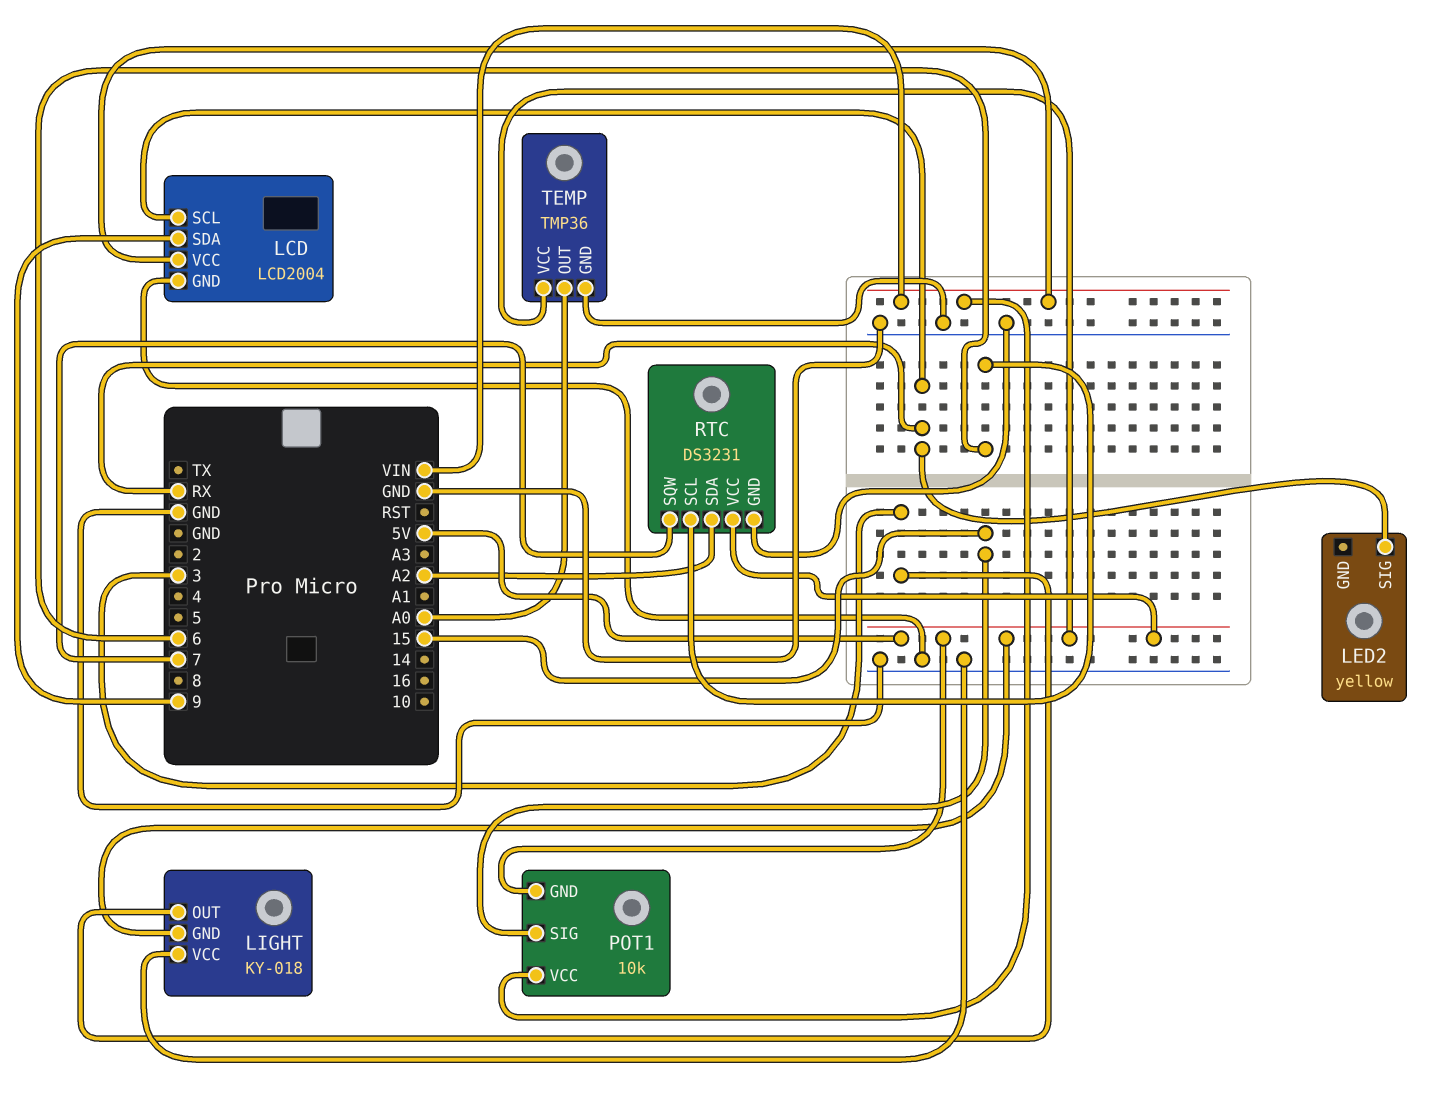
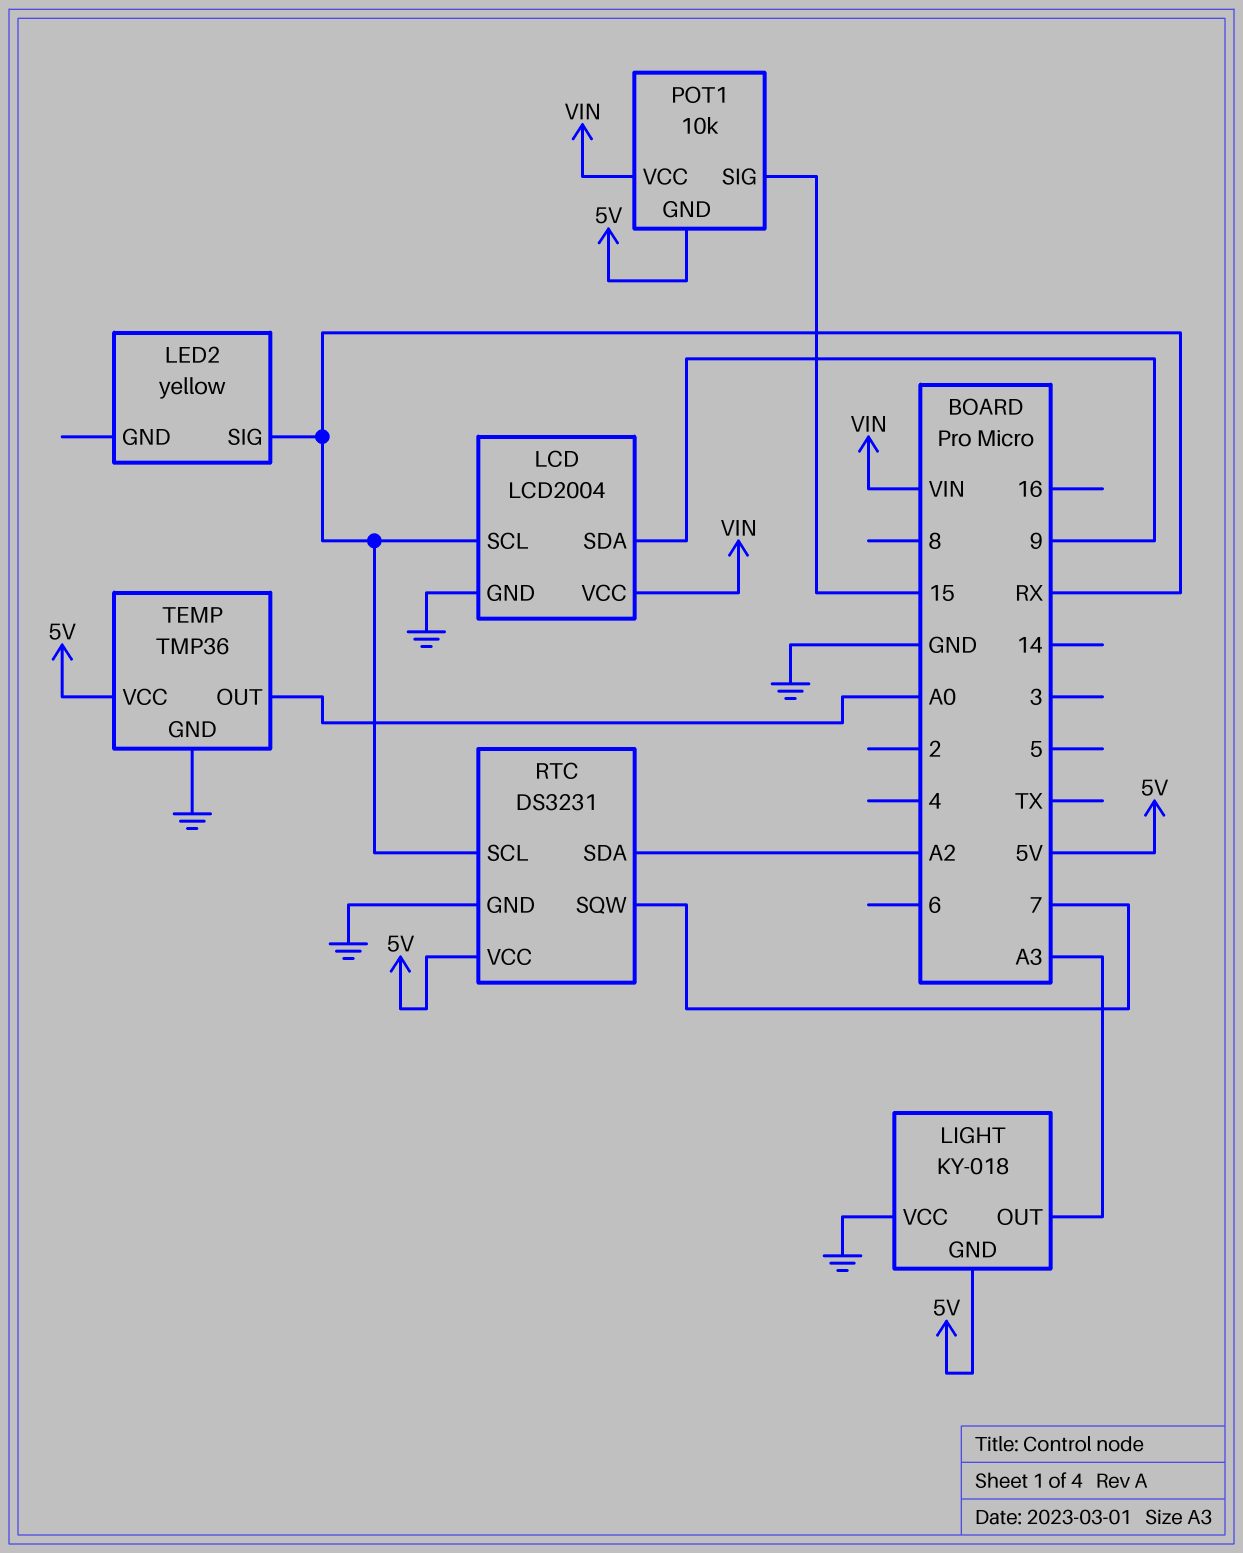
LIGHT pin OUT: 3 -> A3
RTC pin SCL: 6 -> RX

